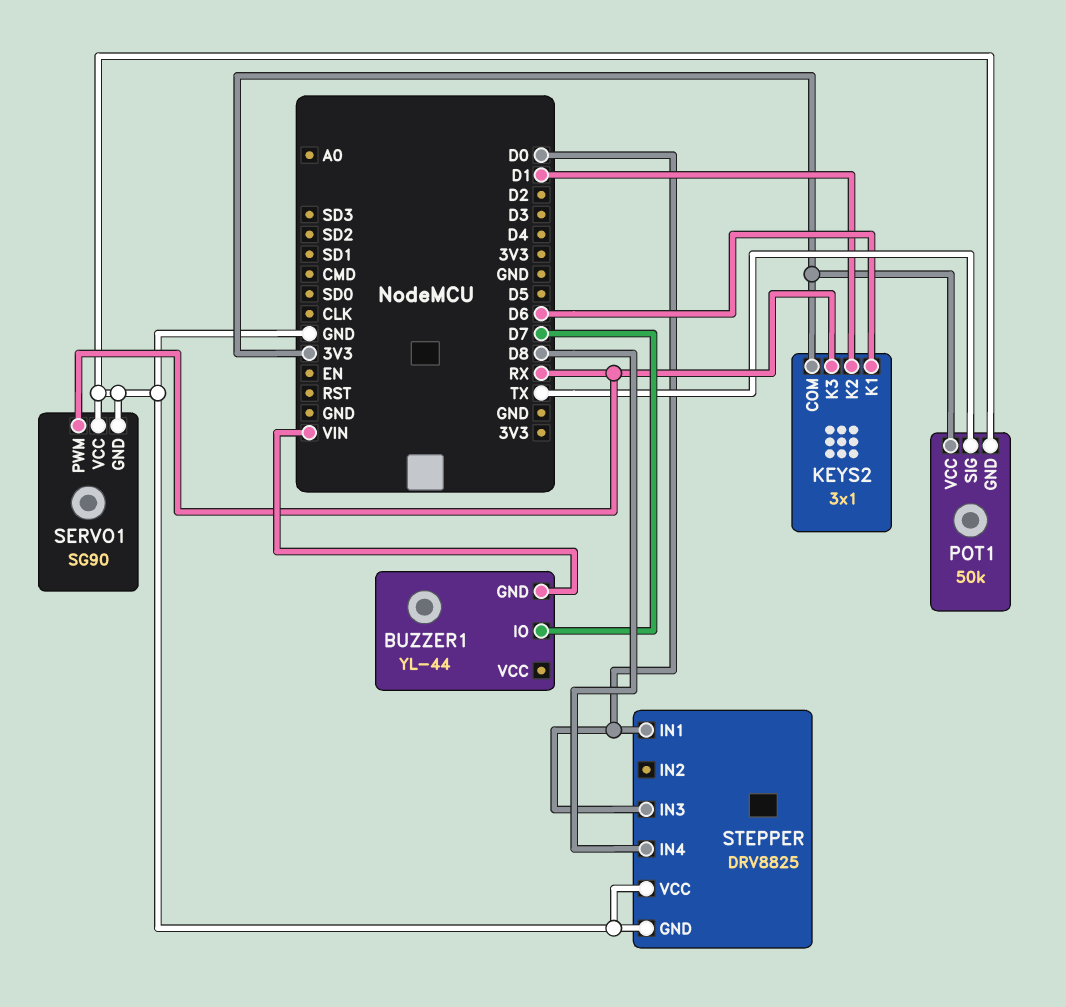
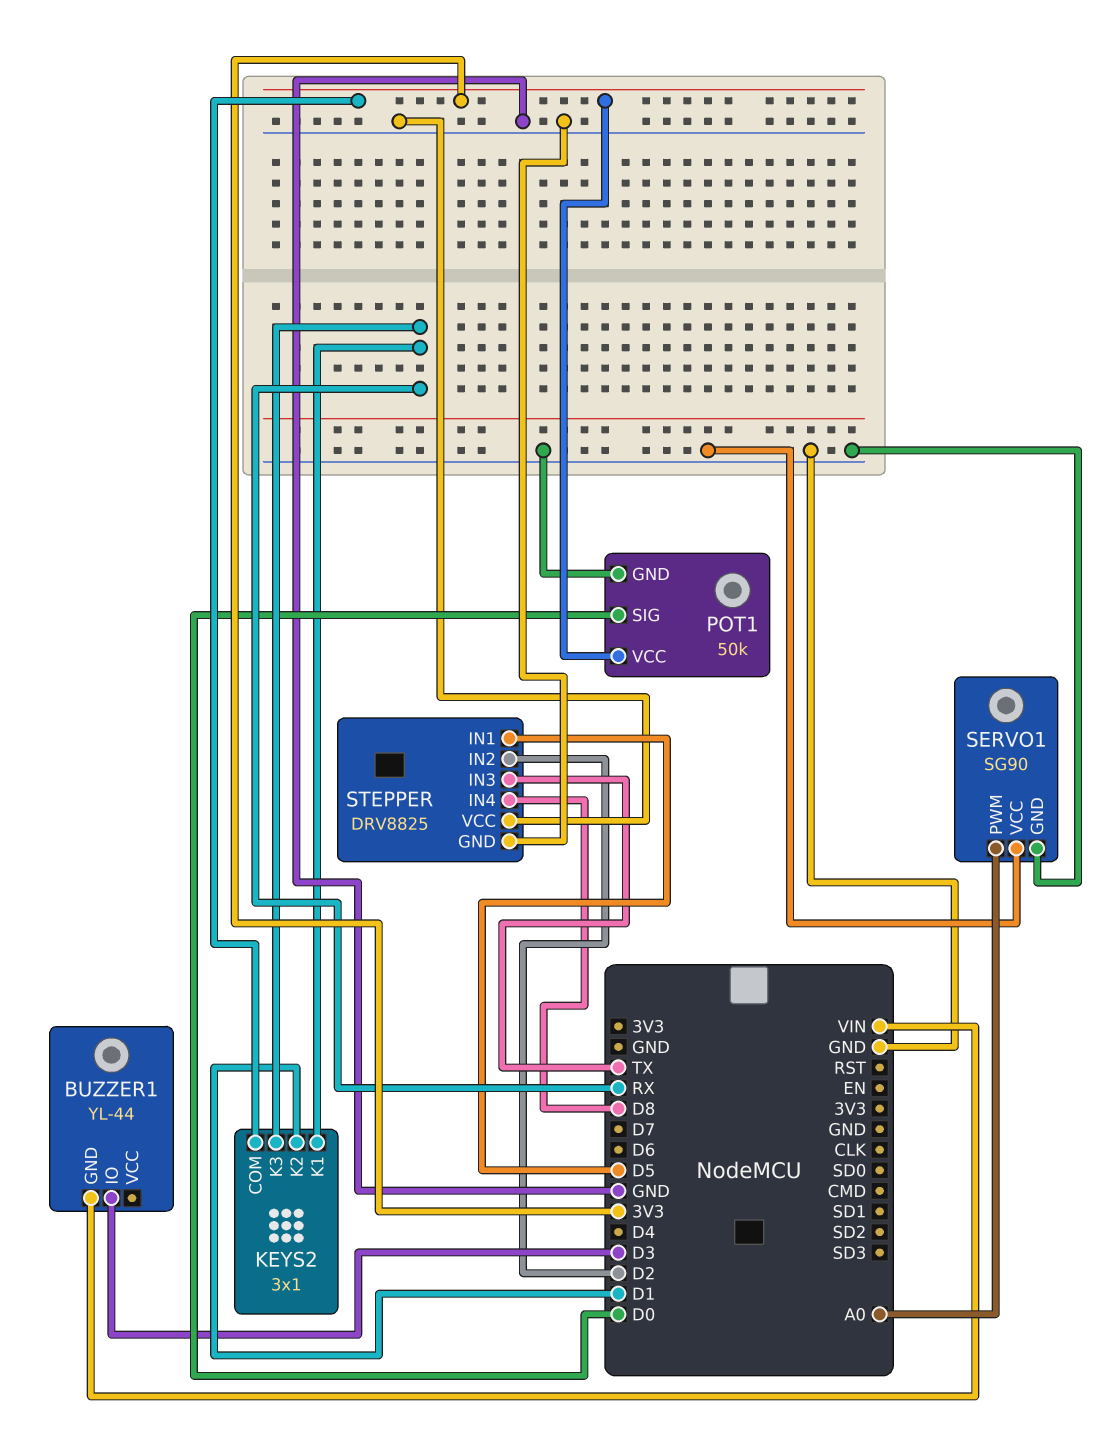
BUZZER1 pin IO: D7 -> D3
KEYS2 pin K1: D6 -> RX
POT1 pin SIG: TX -> D0
SERVO1 pin PWM: RX -> A0
STEPPER pin IN1: D0 -> D5
STEPPER pin IN2: none -> D2
STEPPER pin IN3: D0 -> TX

